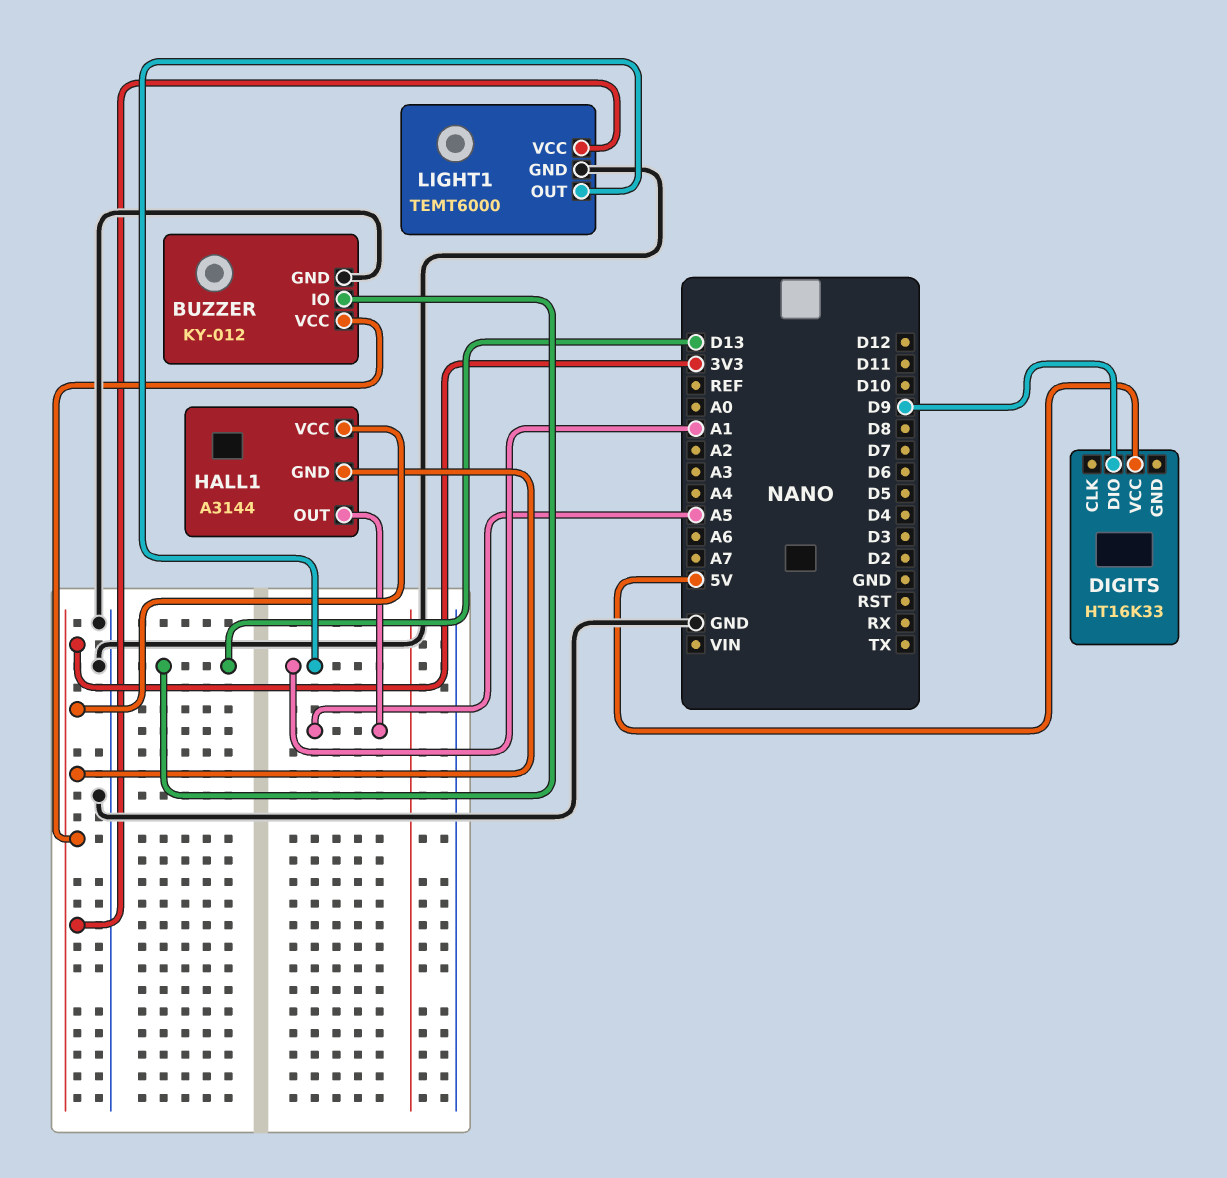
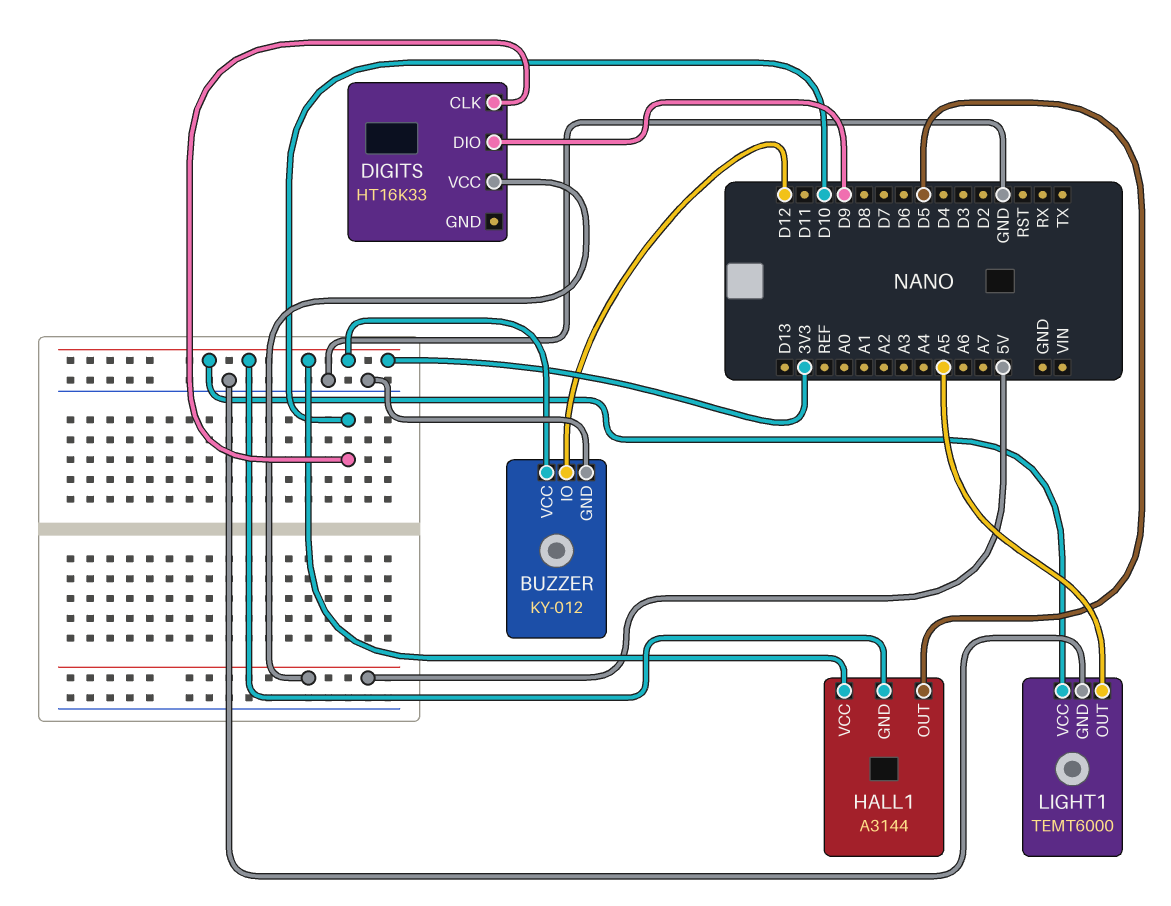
BUZZER pin IO: D13 -> D12
DIGITS pin CLK: none -> D10
HALL1 pin OUT: A5 -> D5
LIGHT1 pin OUT: A1 -> A5

